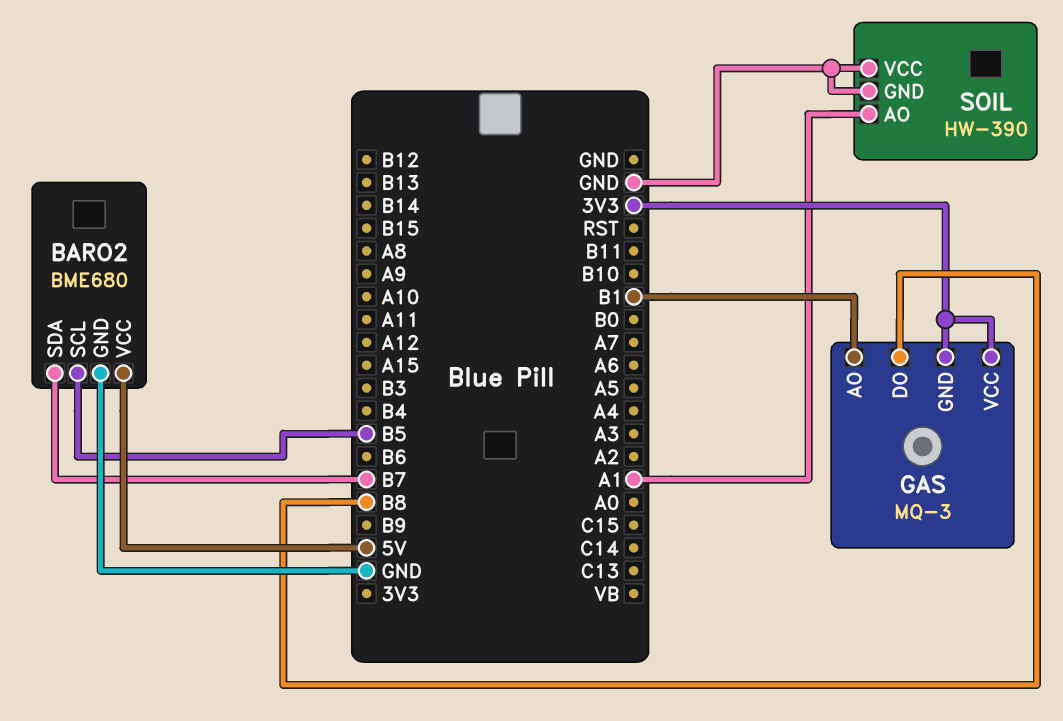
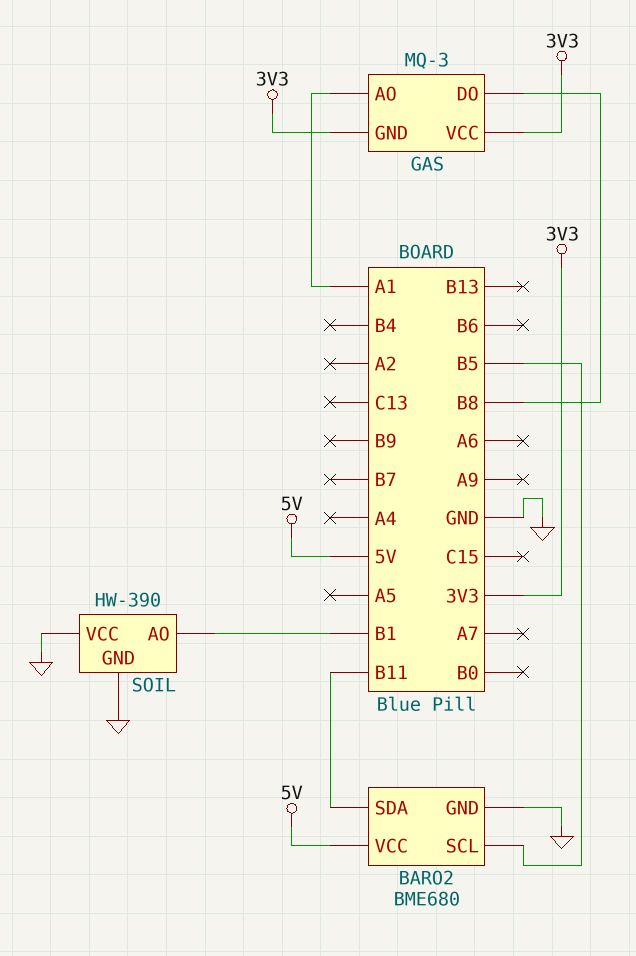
BARO2 pin SDA: B7 -> B11
GAS pin AO: B1 -> A1
SOIL pin AO: A1 -> B1

